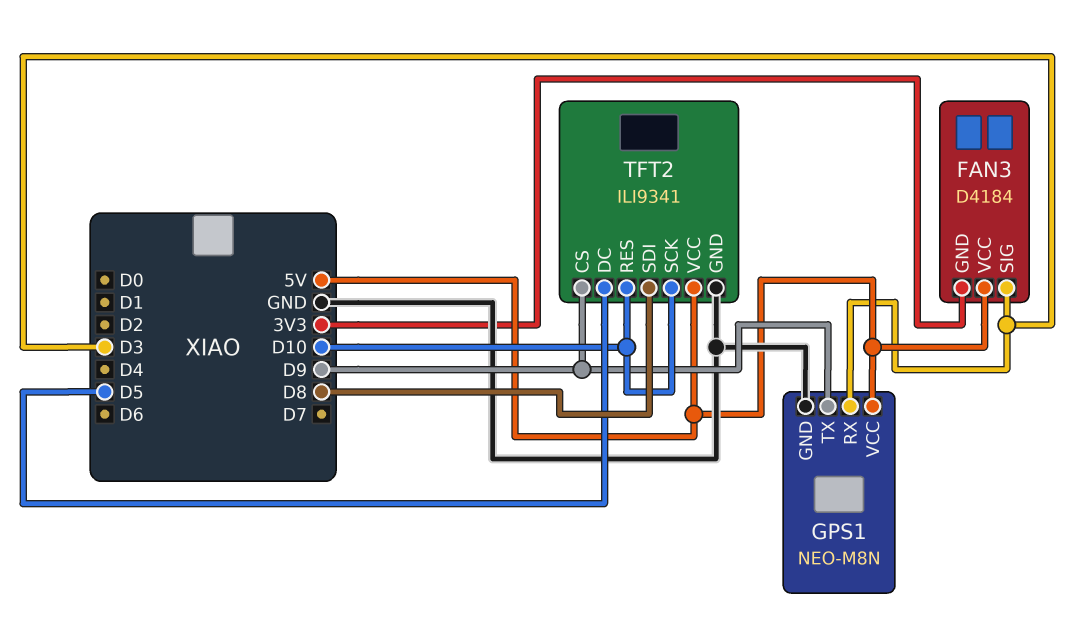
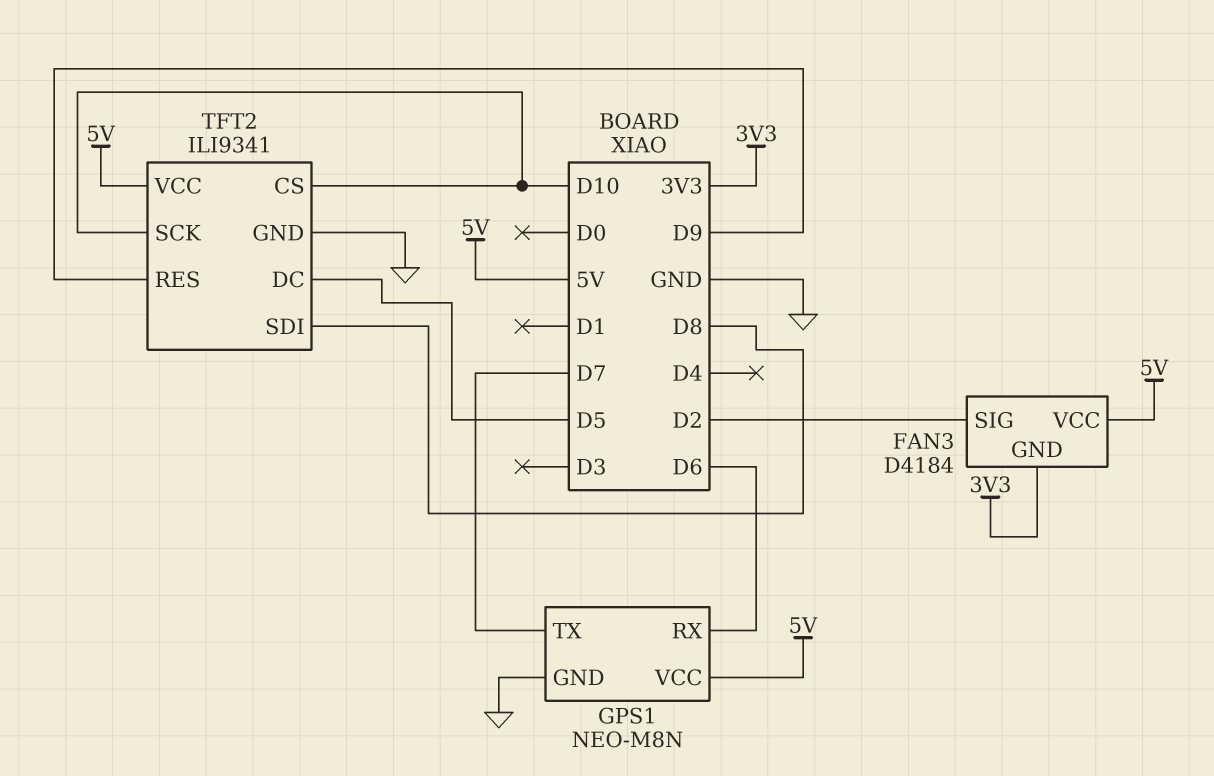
FAN3 pin SIG: D3 -> D2
GPS1 pin RX: D3 -> D6
GPS1 pin TX: D9 -> D7
TFT2 pin CS: D9 -> D10
TFT2 pin RES: D10 -> D9

